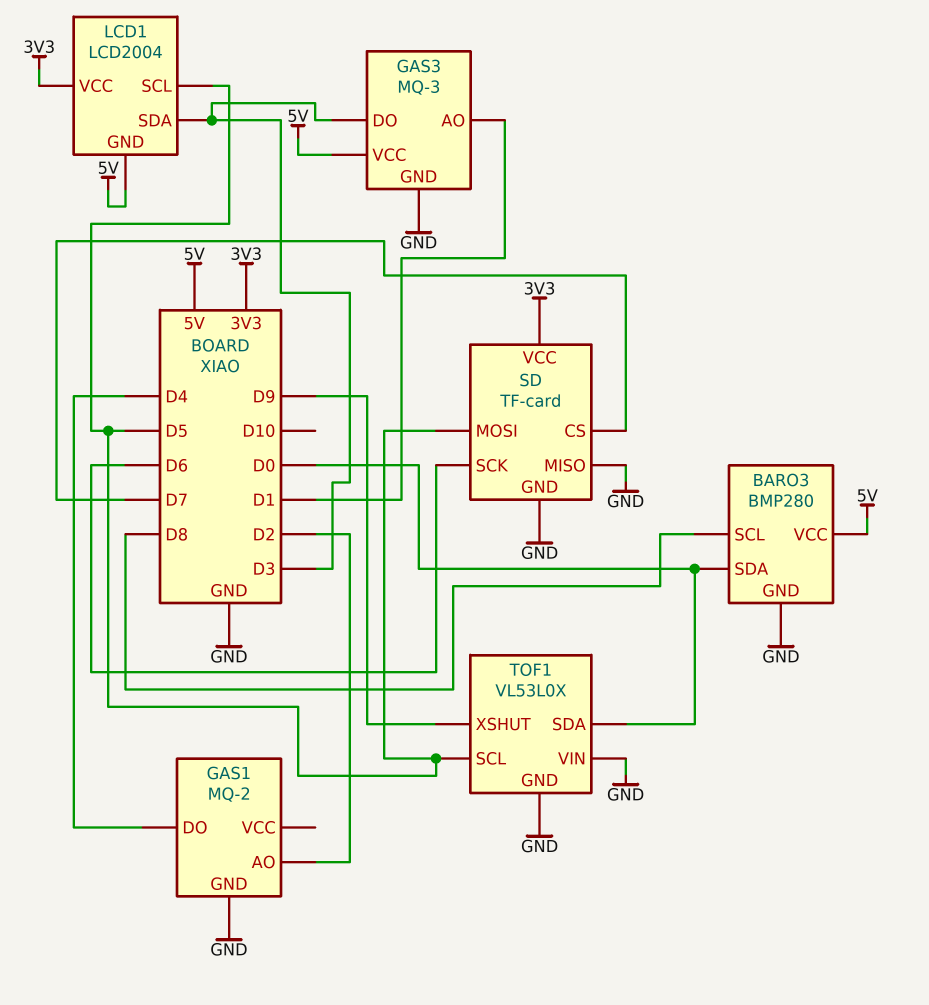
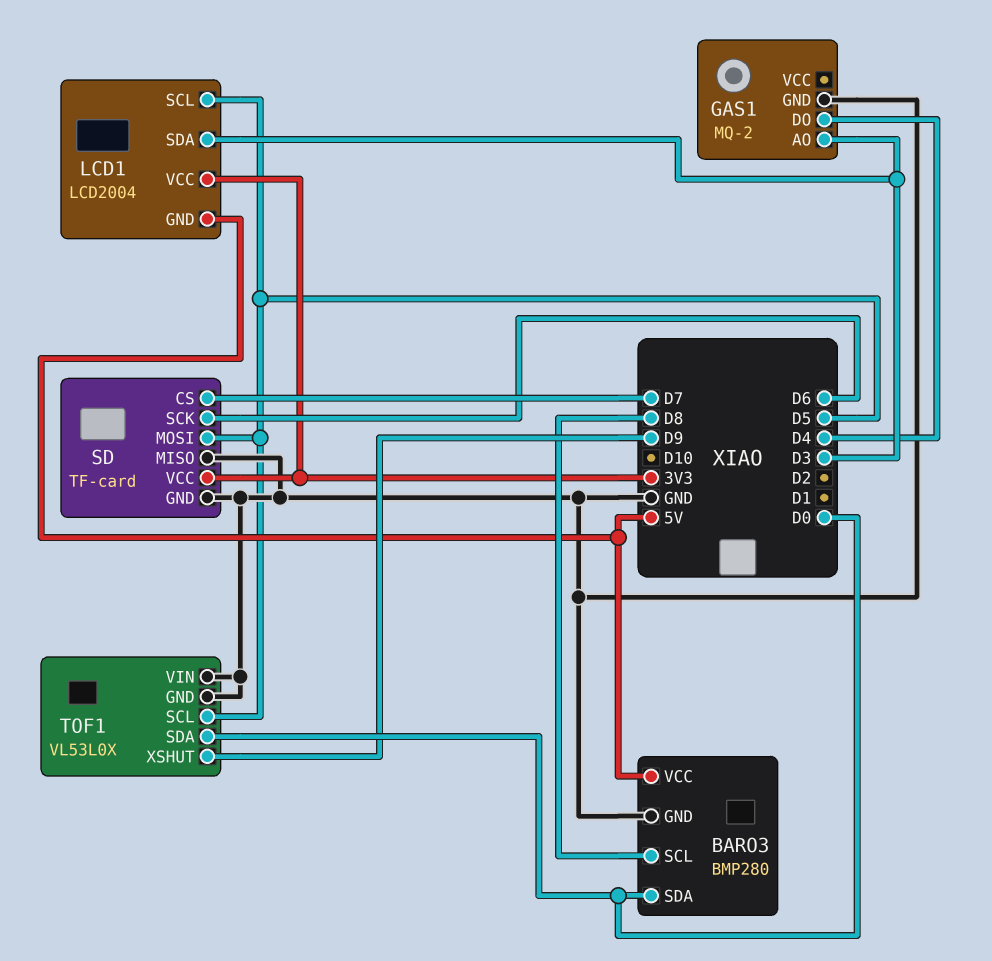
GAS1 pin AO: D2 -> D3
GAS3: MQ-3 -> none
GAS3 pin AO: D1 -> none
GAS3 pin DO: D3 -> none
GAS3 pin GND: GND -> none
GAS3 pin VCC: 5V -> none

